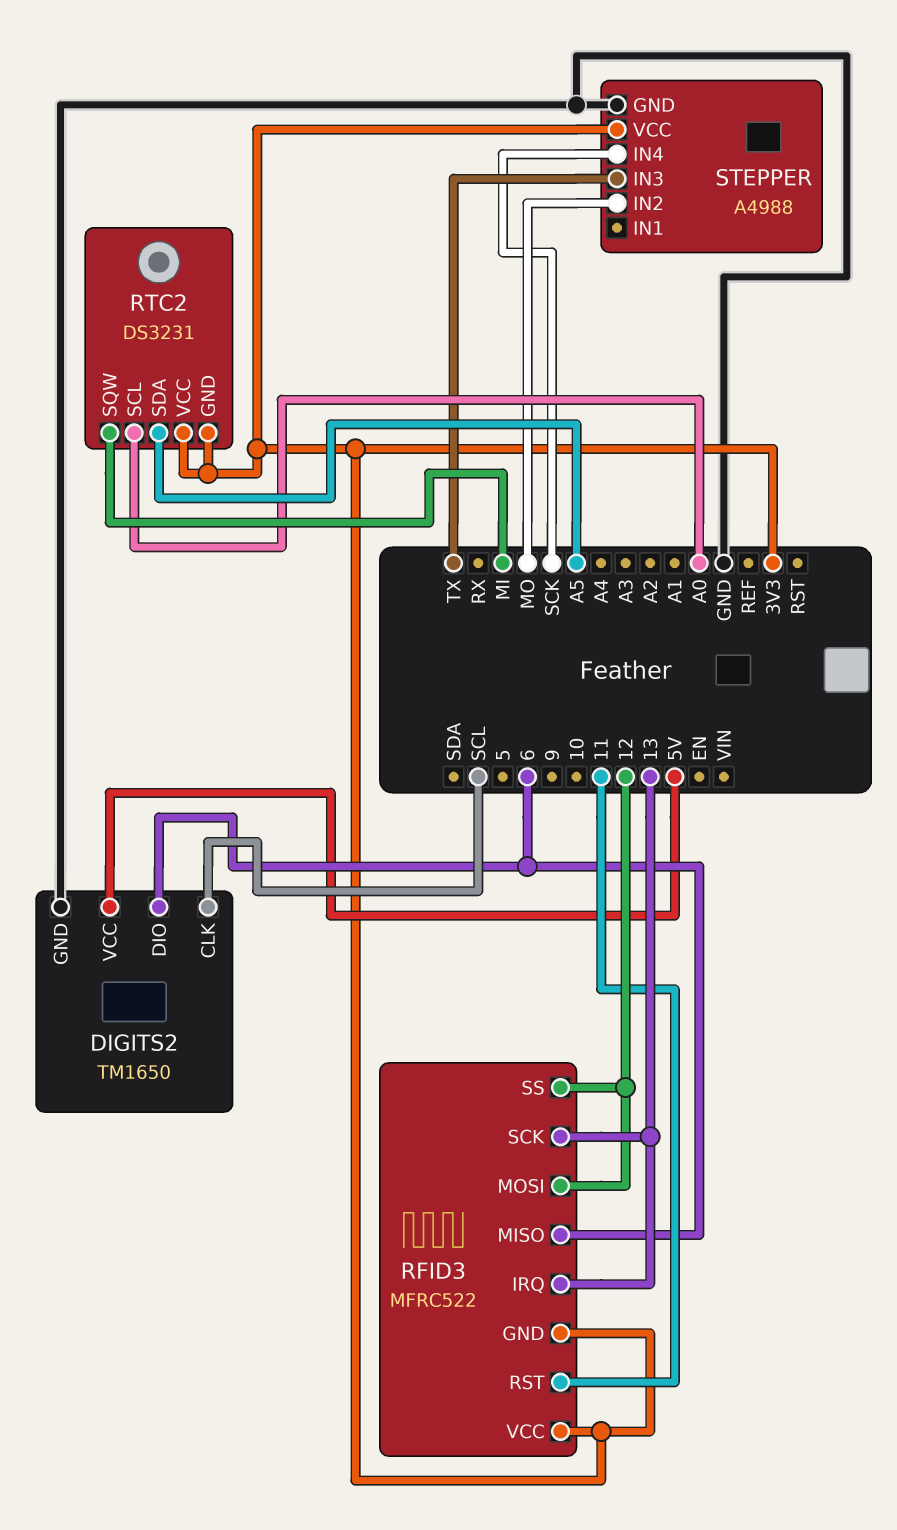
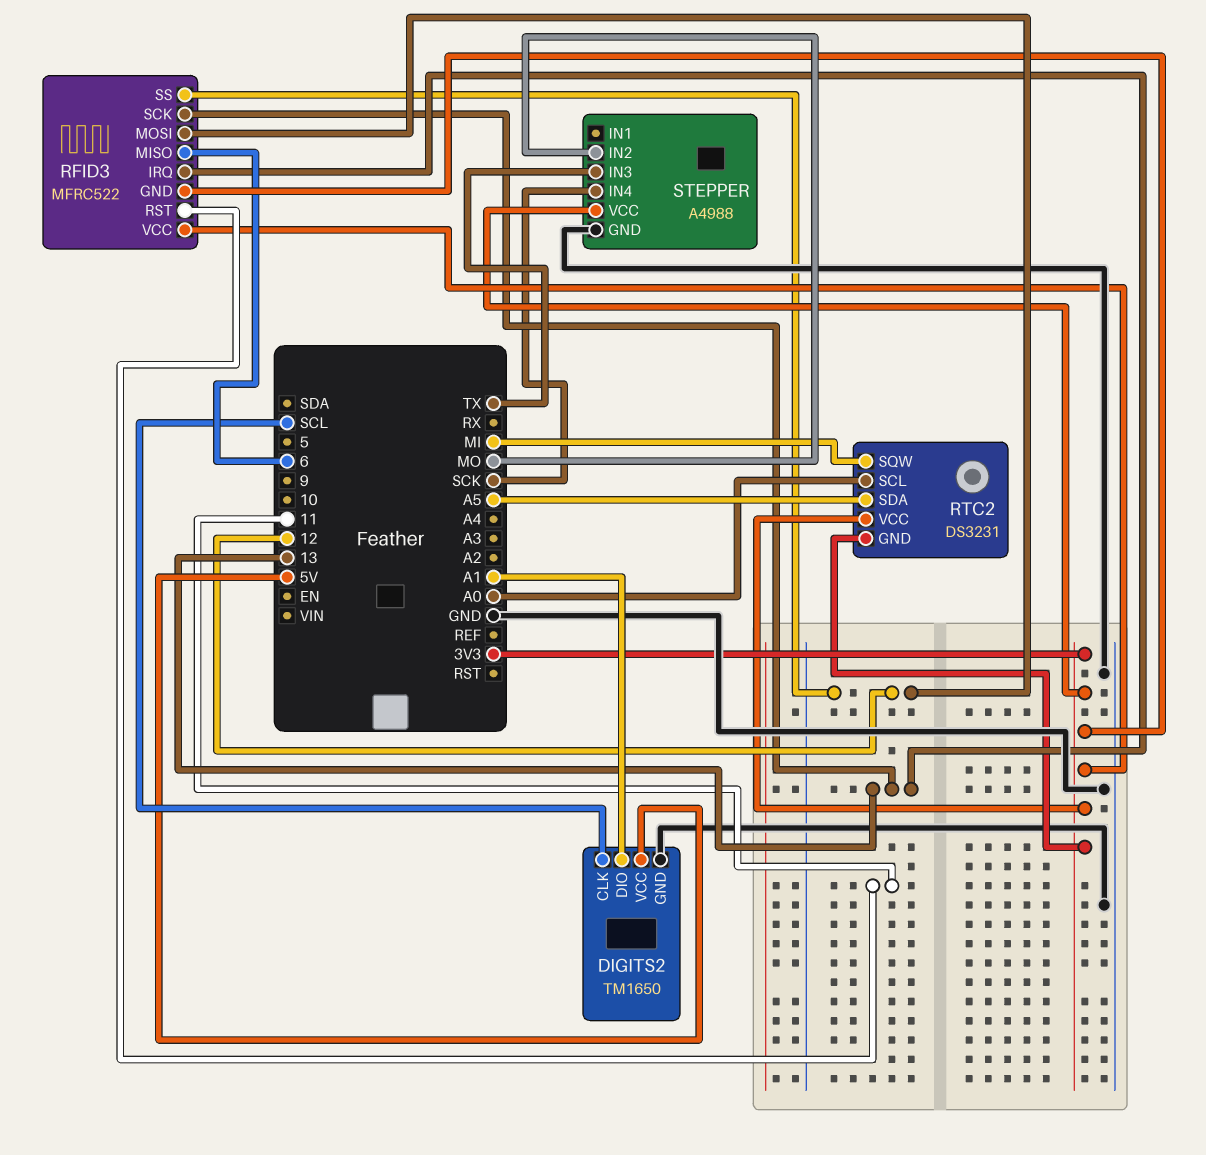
DIGITS2 pin DIO: 6 -> A1

